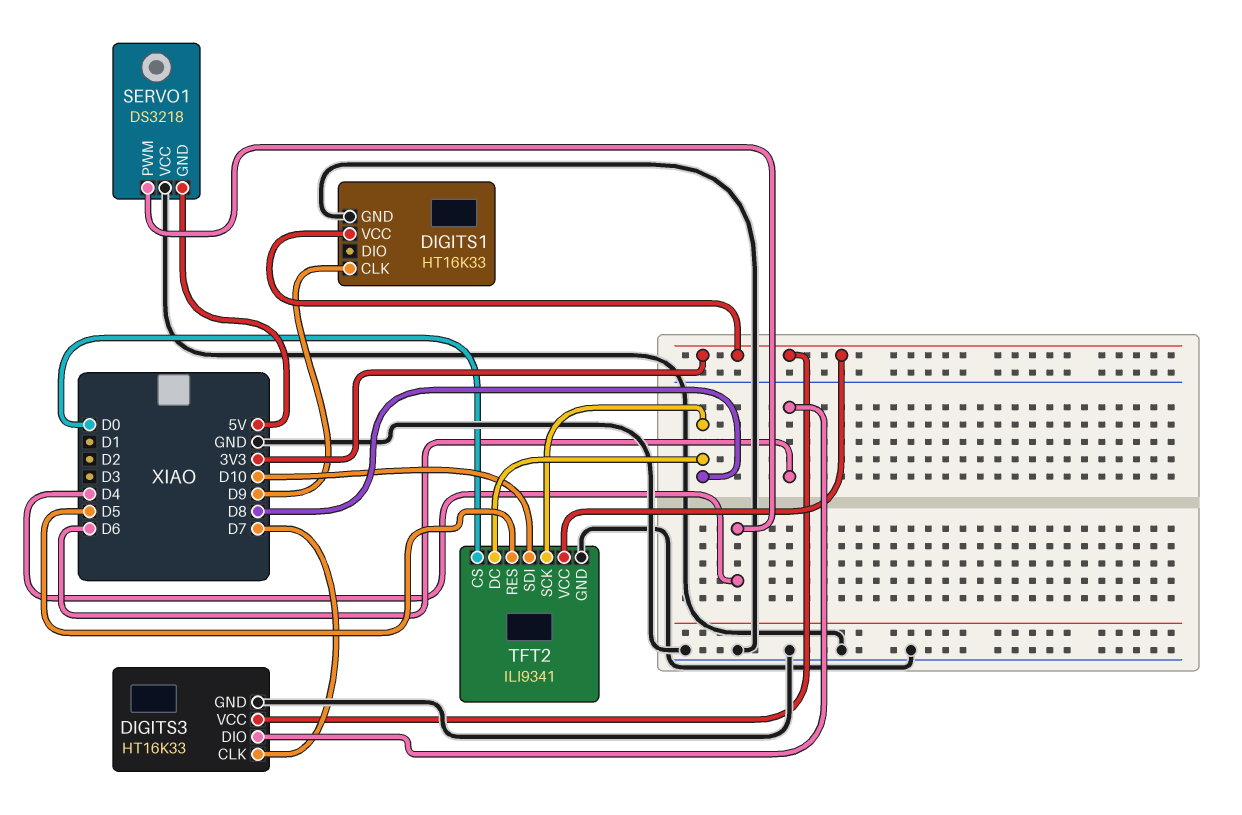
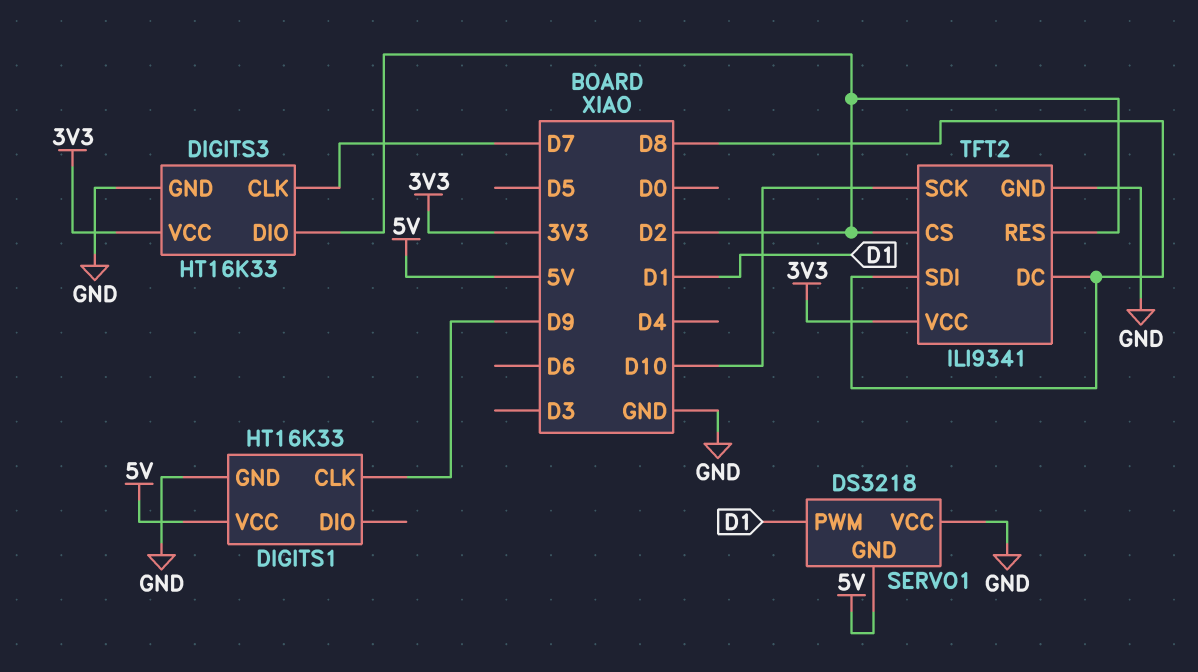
DIGITS1 pin VCC: 3V3 -> 5V
DIGITS3 pin DIO: D6 -> D2
SERVO1 pin PWM: D4 -> D1
TFT2 pin CS: D0 -> D2
TFT2 pin RES: D5 -> D2
TFT2 pin SCK: D8 -> D10
TFT2 pin SDI: D10 -> D8

